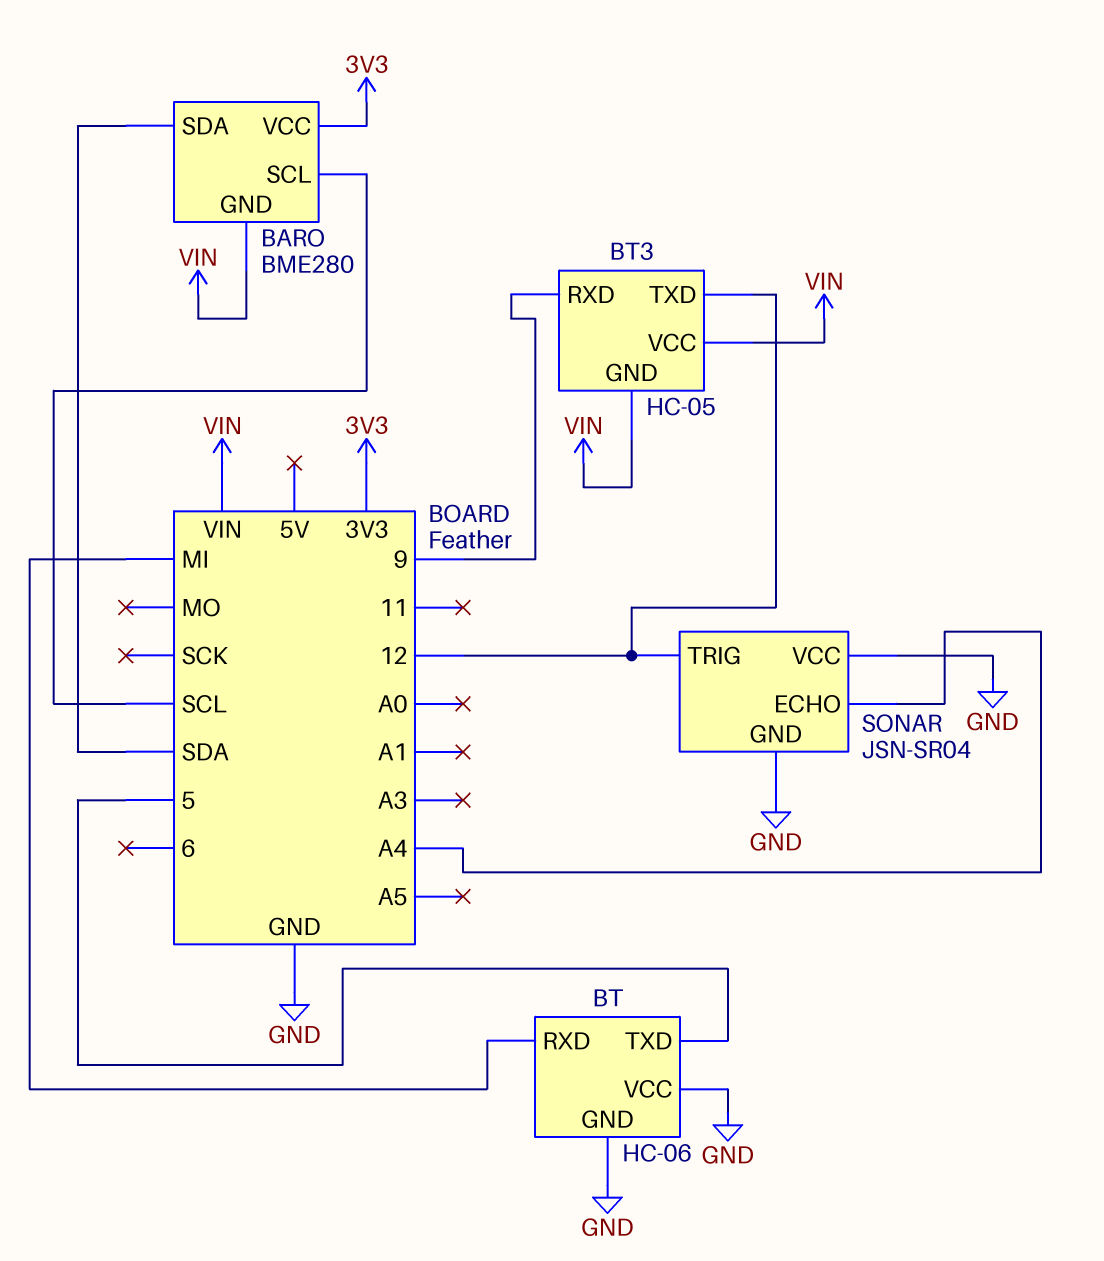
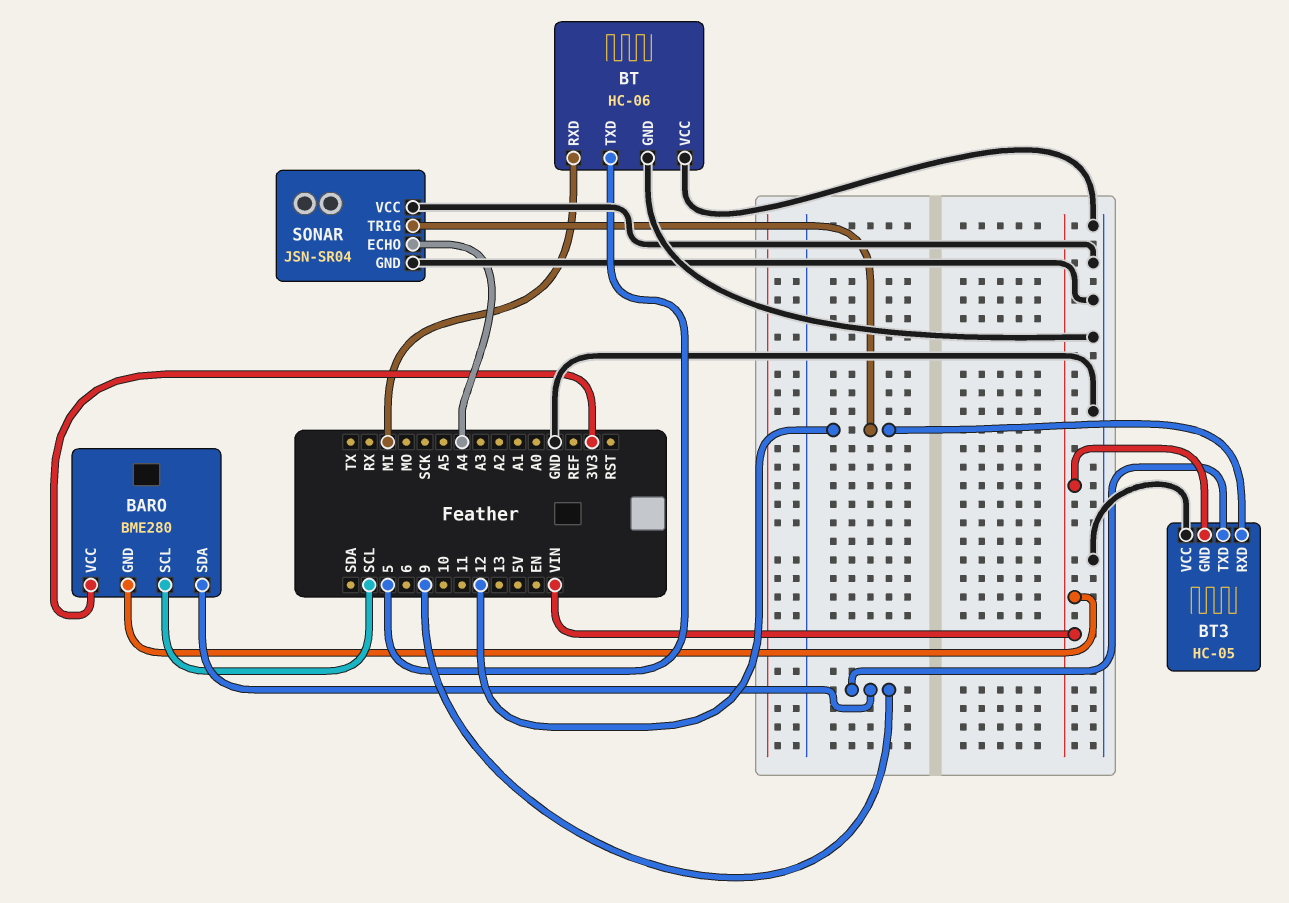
BARO pin SDA: SDA -> 9
BT3 pin RXD: 9 -> 12
BT3 pin TXD: 12 -> 9
BT3 pin VCC: VIN -> GND

